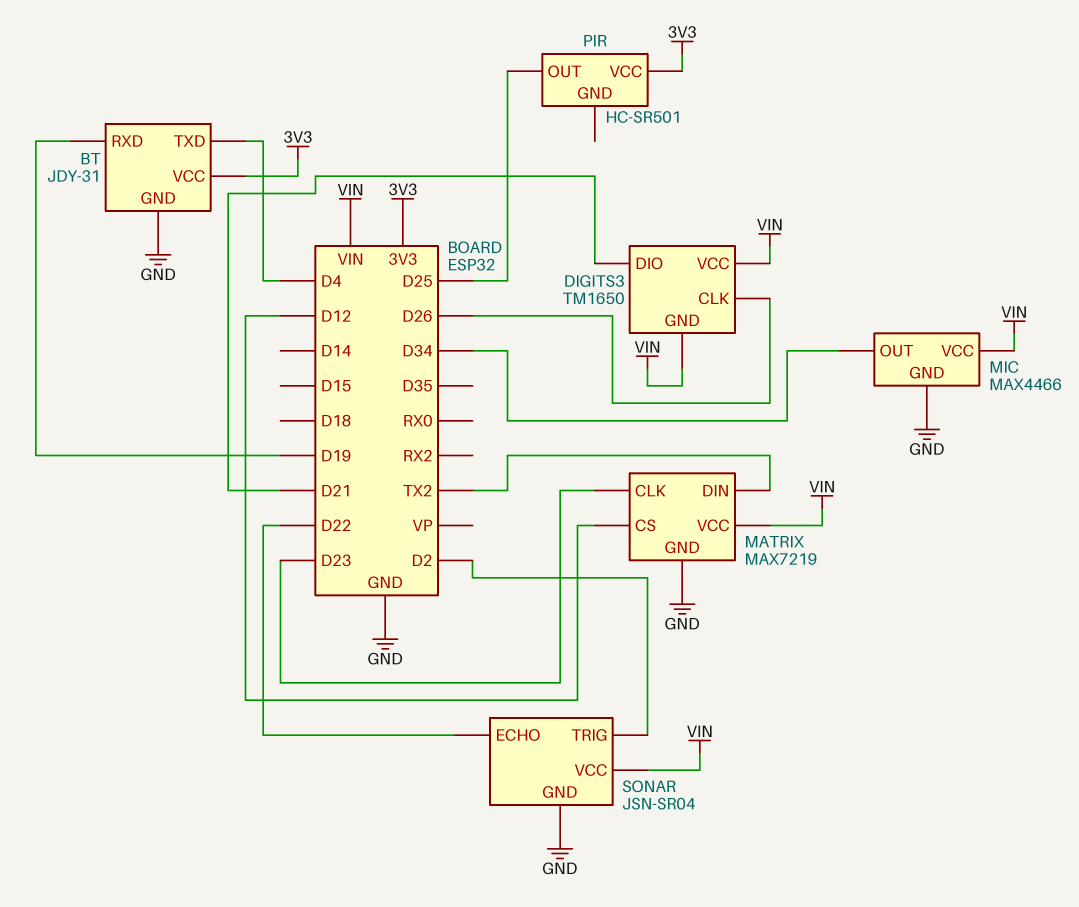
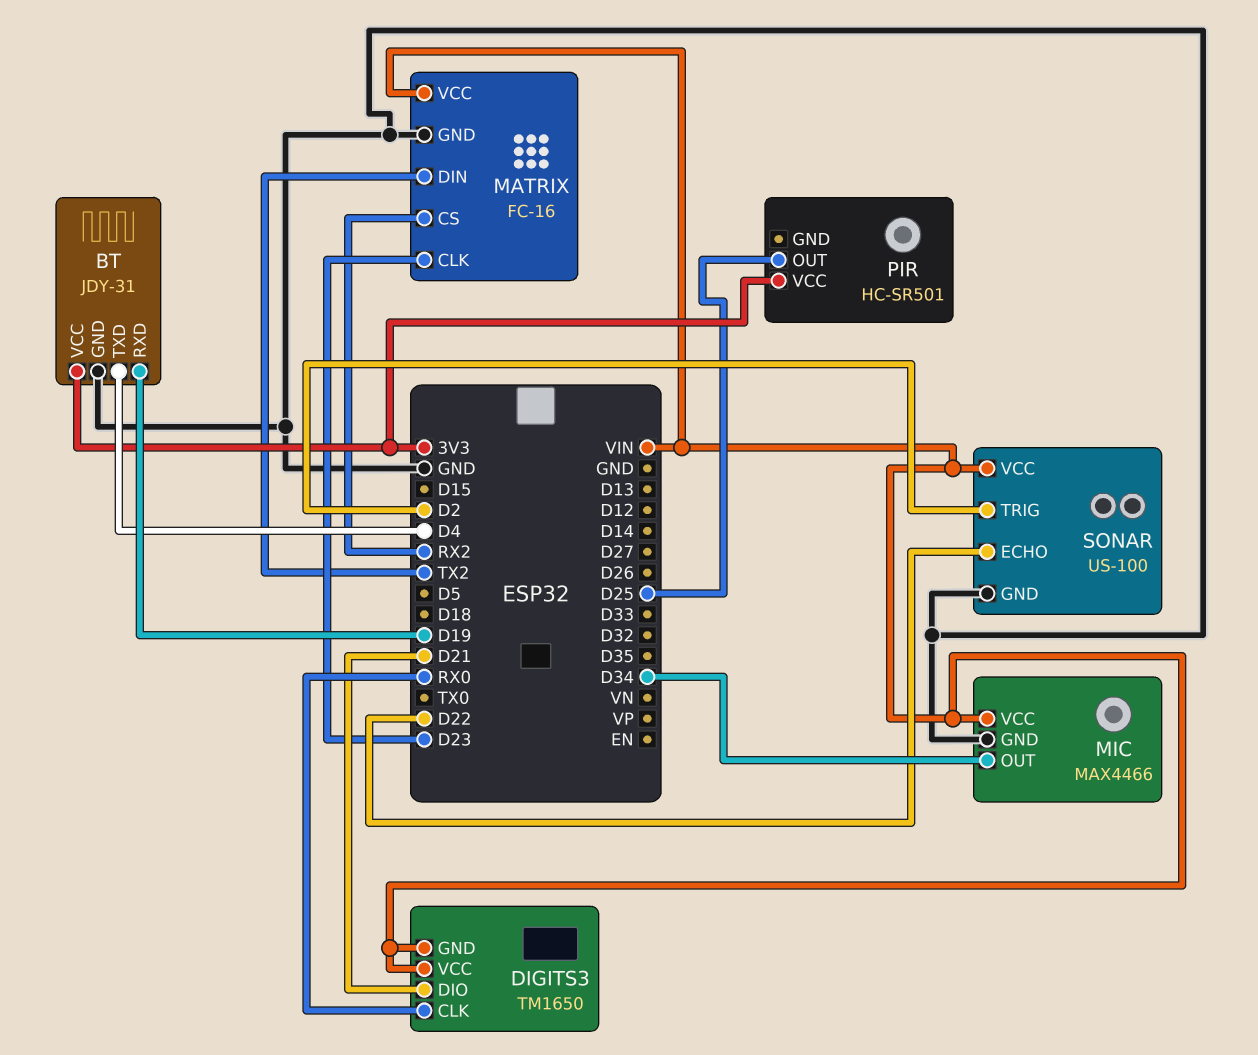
DIGITS3 pin CLK: D26 -> RX0
MATRIX: MAX7219 -> FC-16
MATRIX pin CS: D12 -> RX2
SONAR: JSN-SR04 -> US-100

